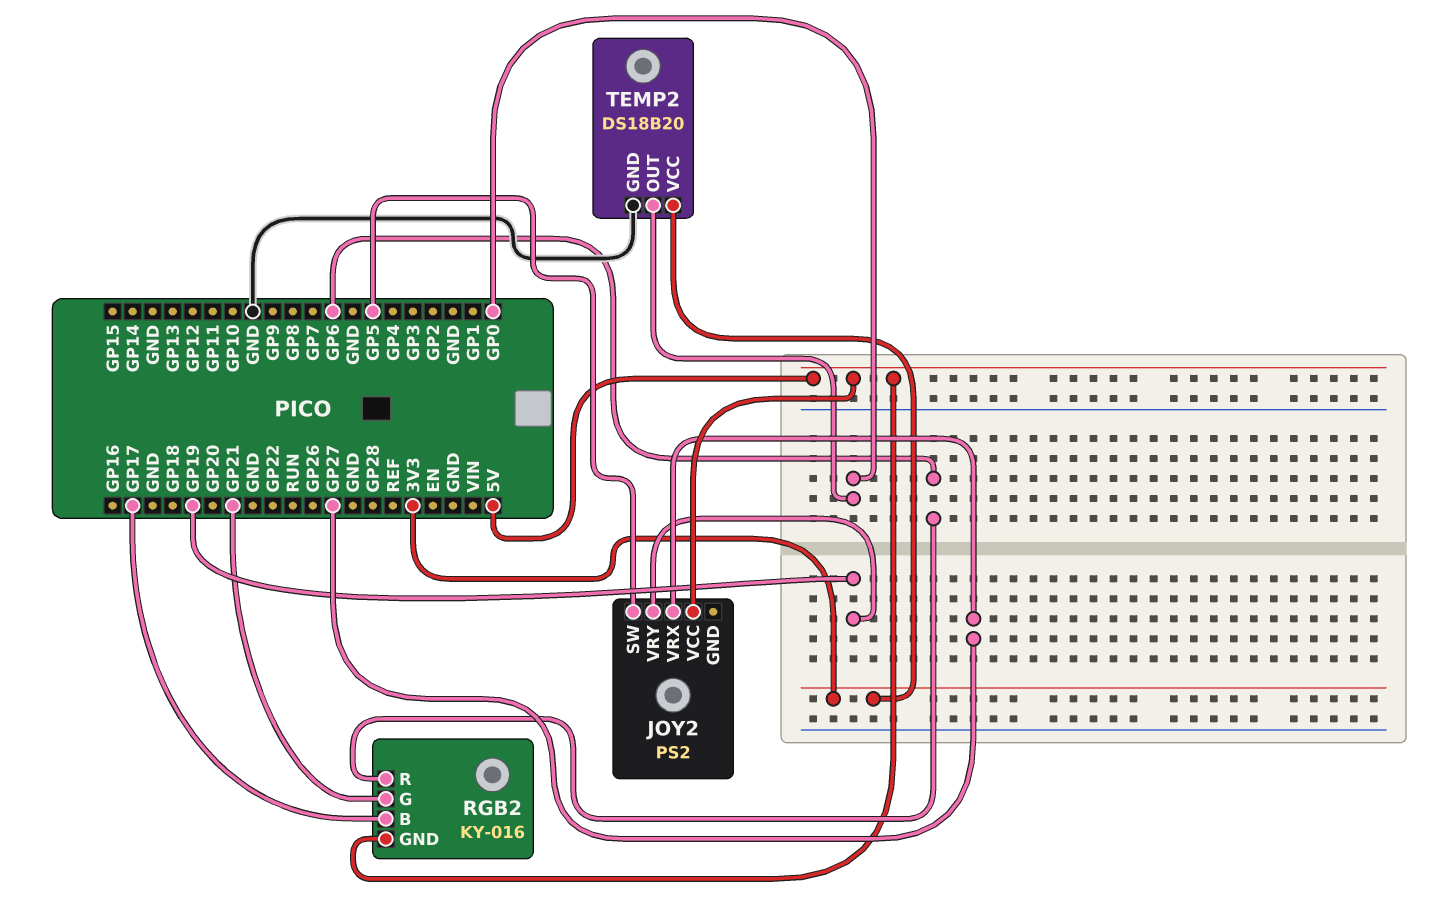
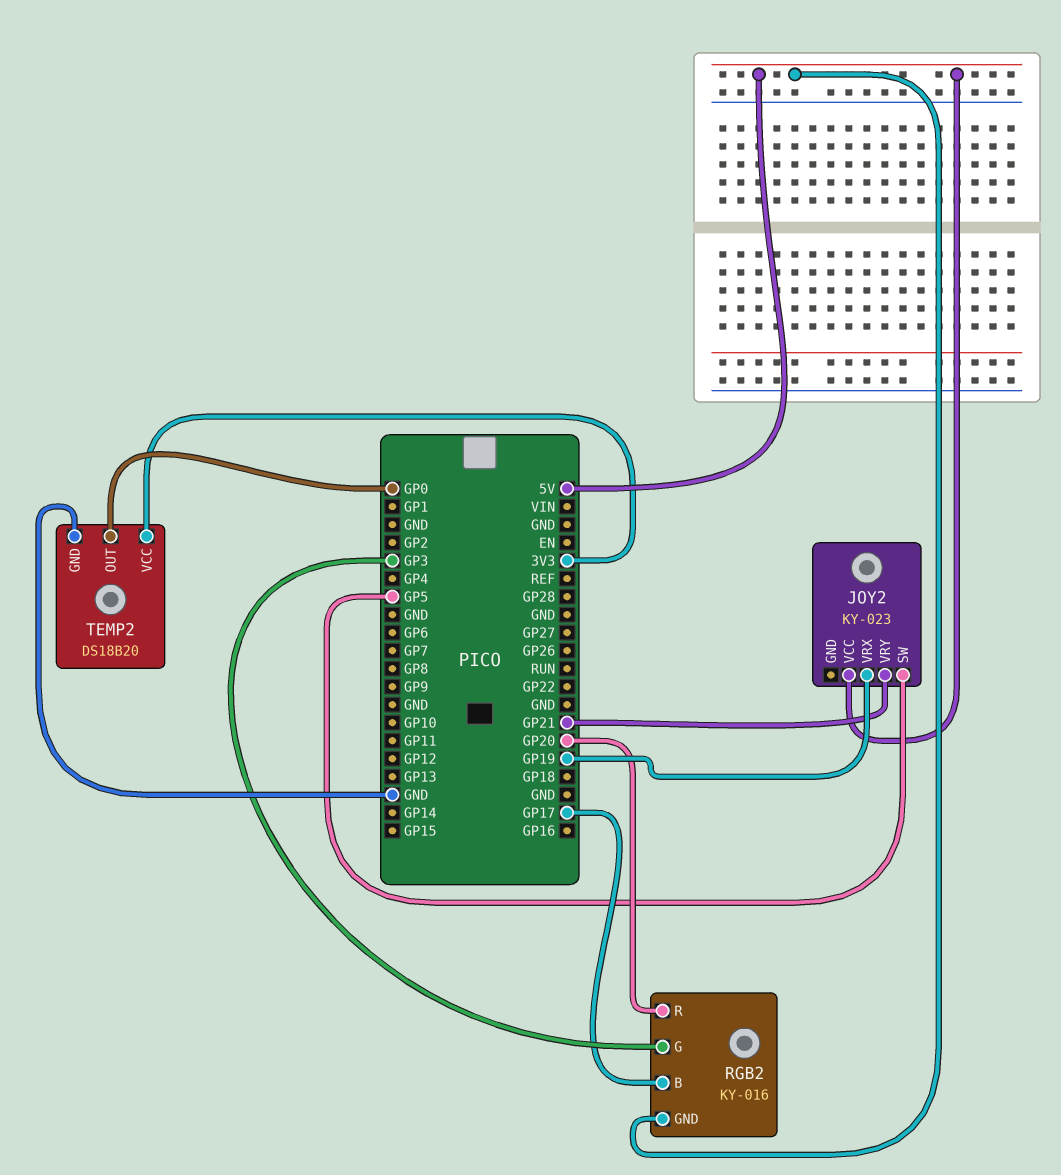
JOY2: PS2 -> KY-023
JOY2 pin VRX: GP27 -> GP19
JOY2 pin VRY: GP19 -> GP21
RGB2 pin G: GP21 -> GP3
RGB2 pin R: GP6 -> GP20

